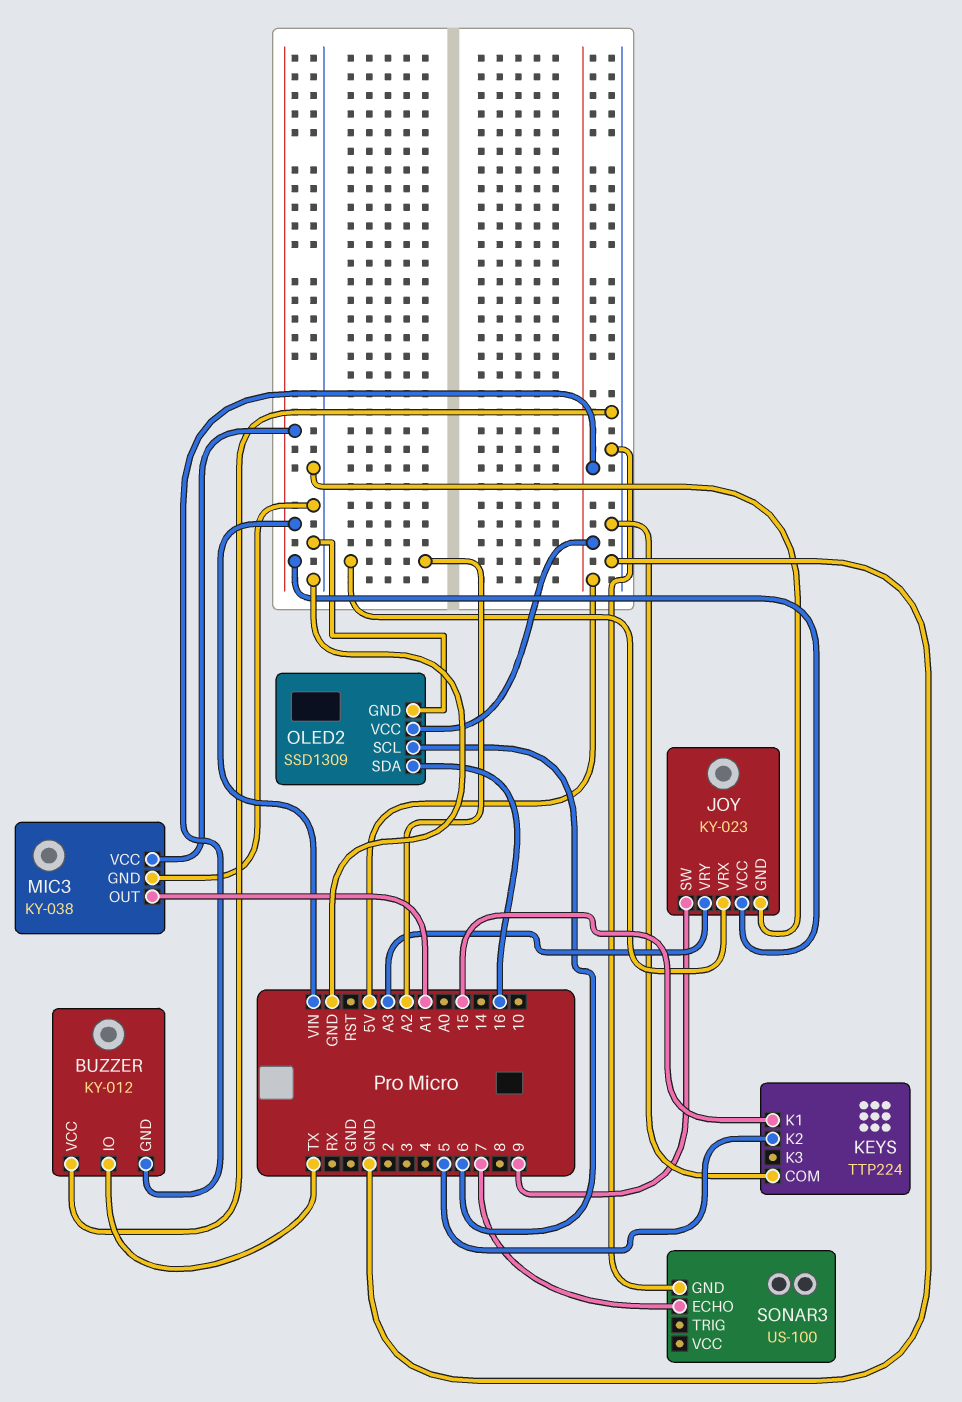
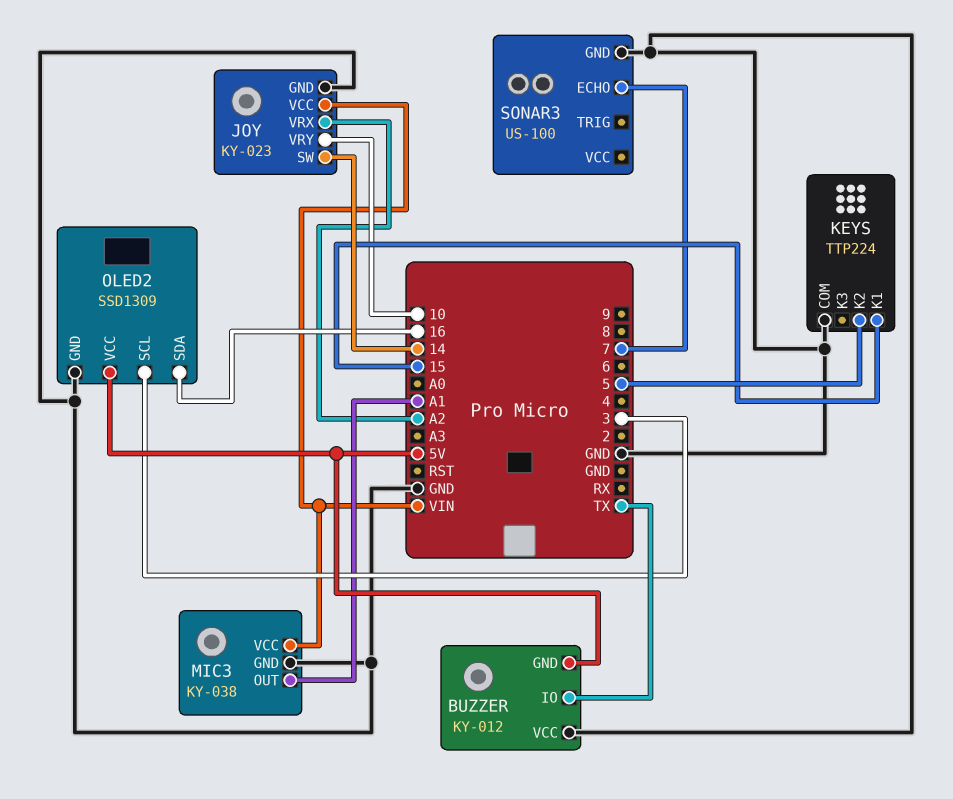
JOY pin SW: 9 -> 14
JOY pin VRY: A3 -> 10
OLED2 pin SCL: 6 -> 3

